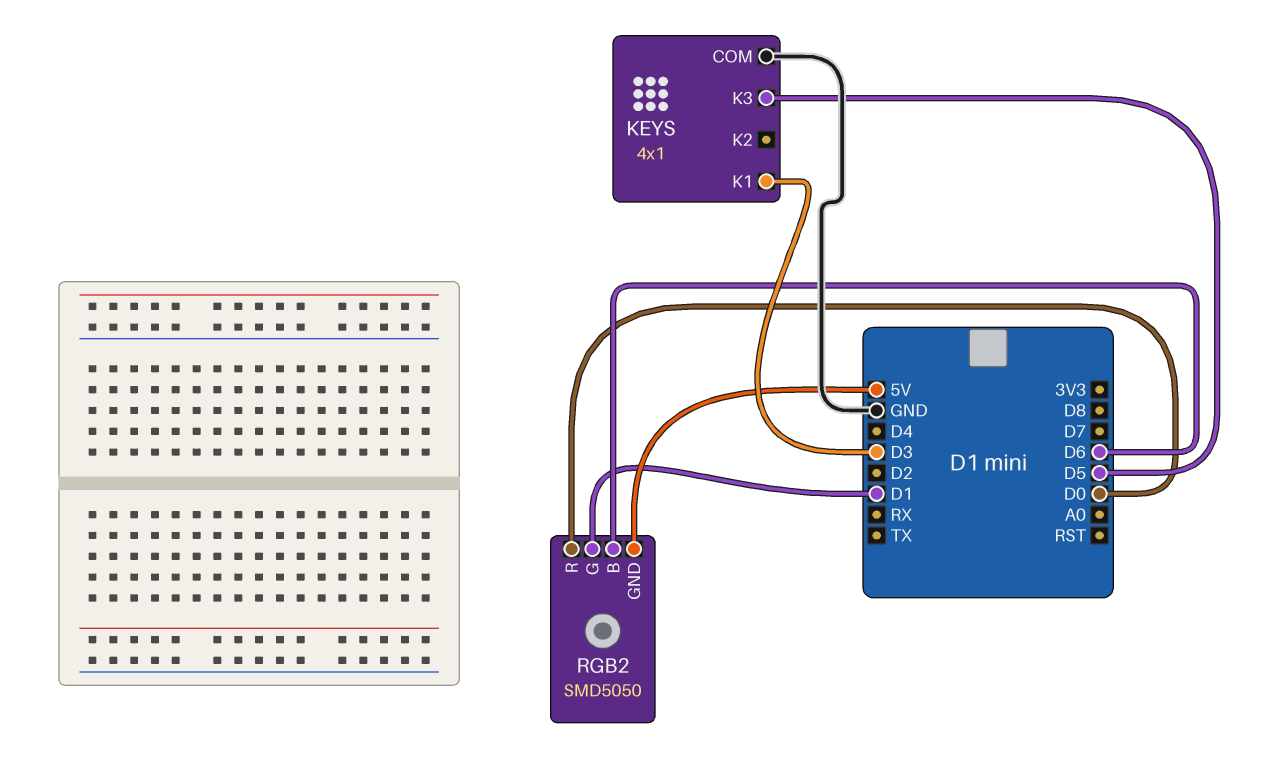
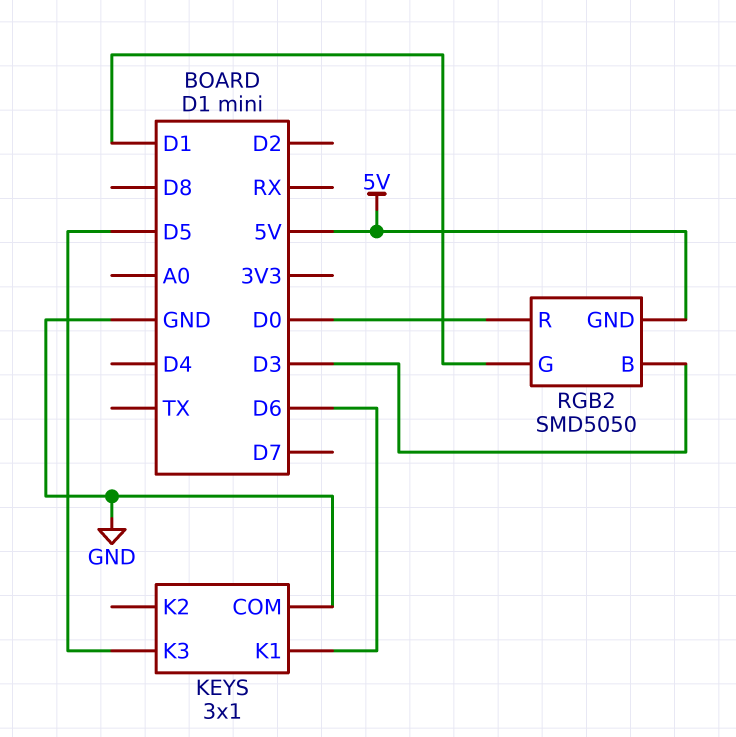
KEYS: 4x1 -> 3x1
KEYS pin K1: D3 -> D6
RGB2 pin B: D6 -> D3

